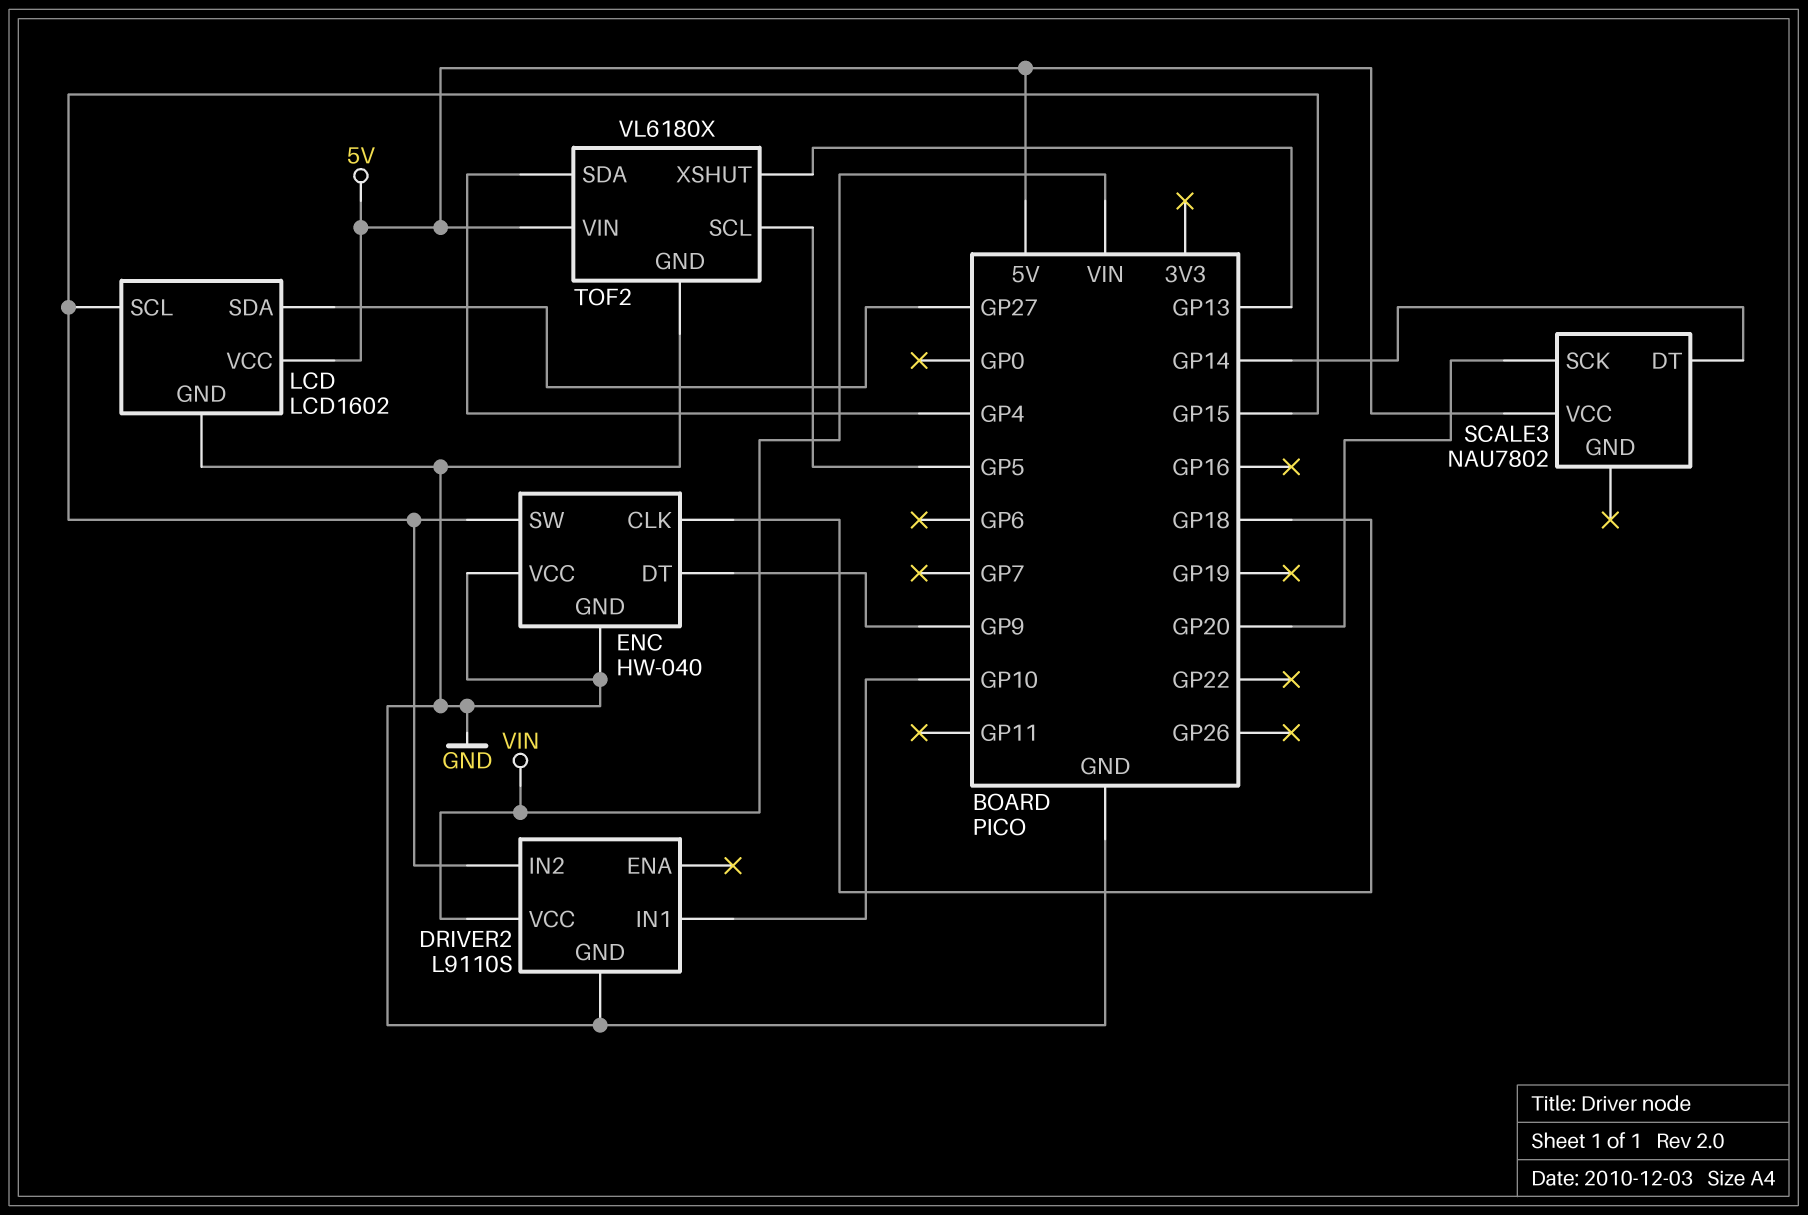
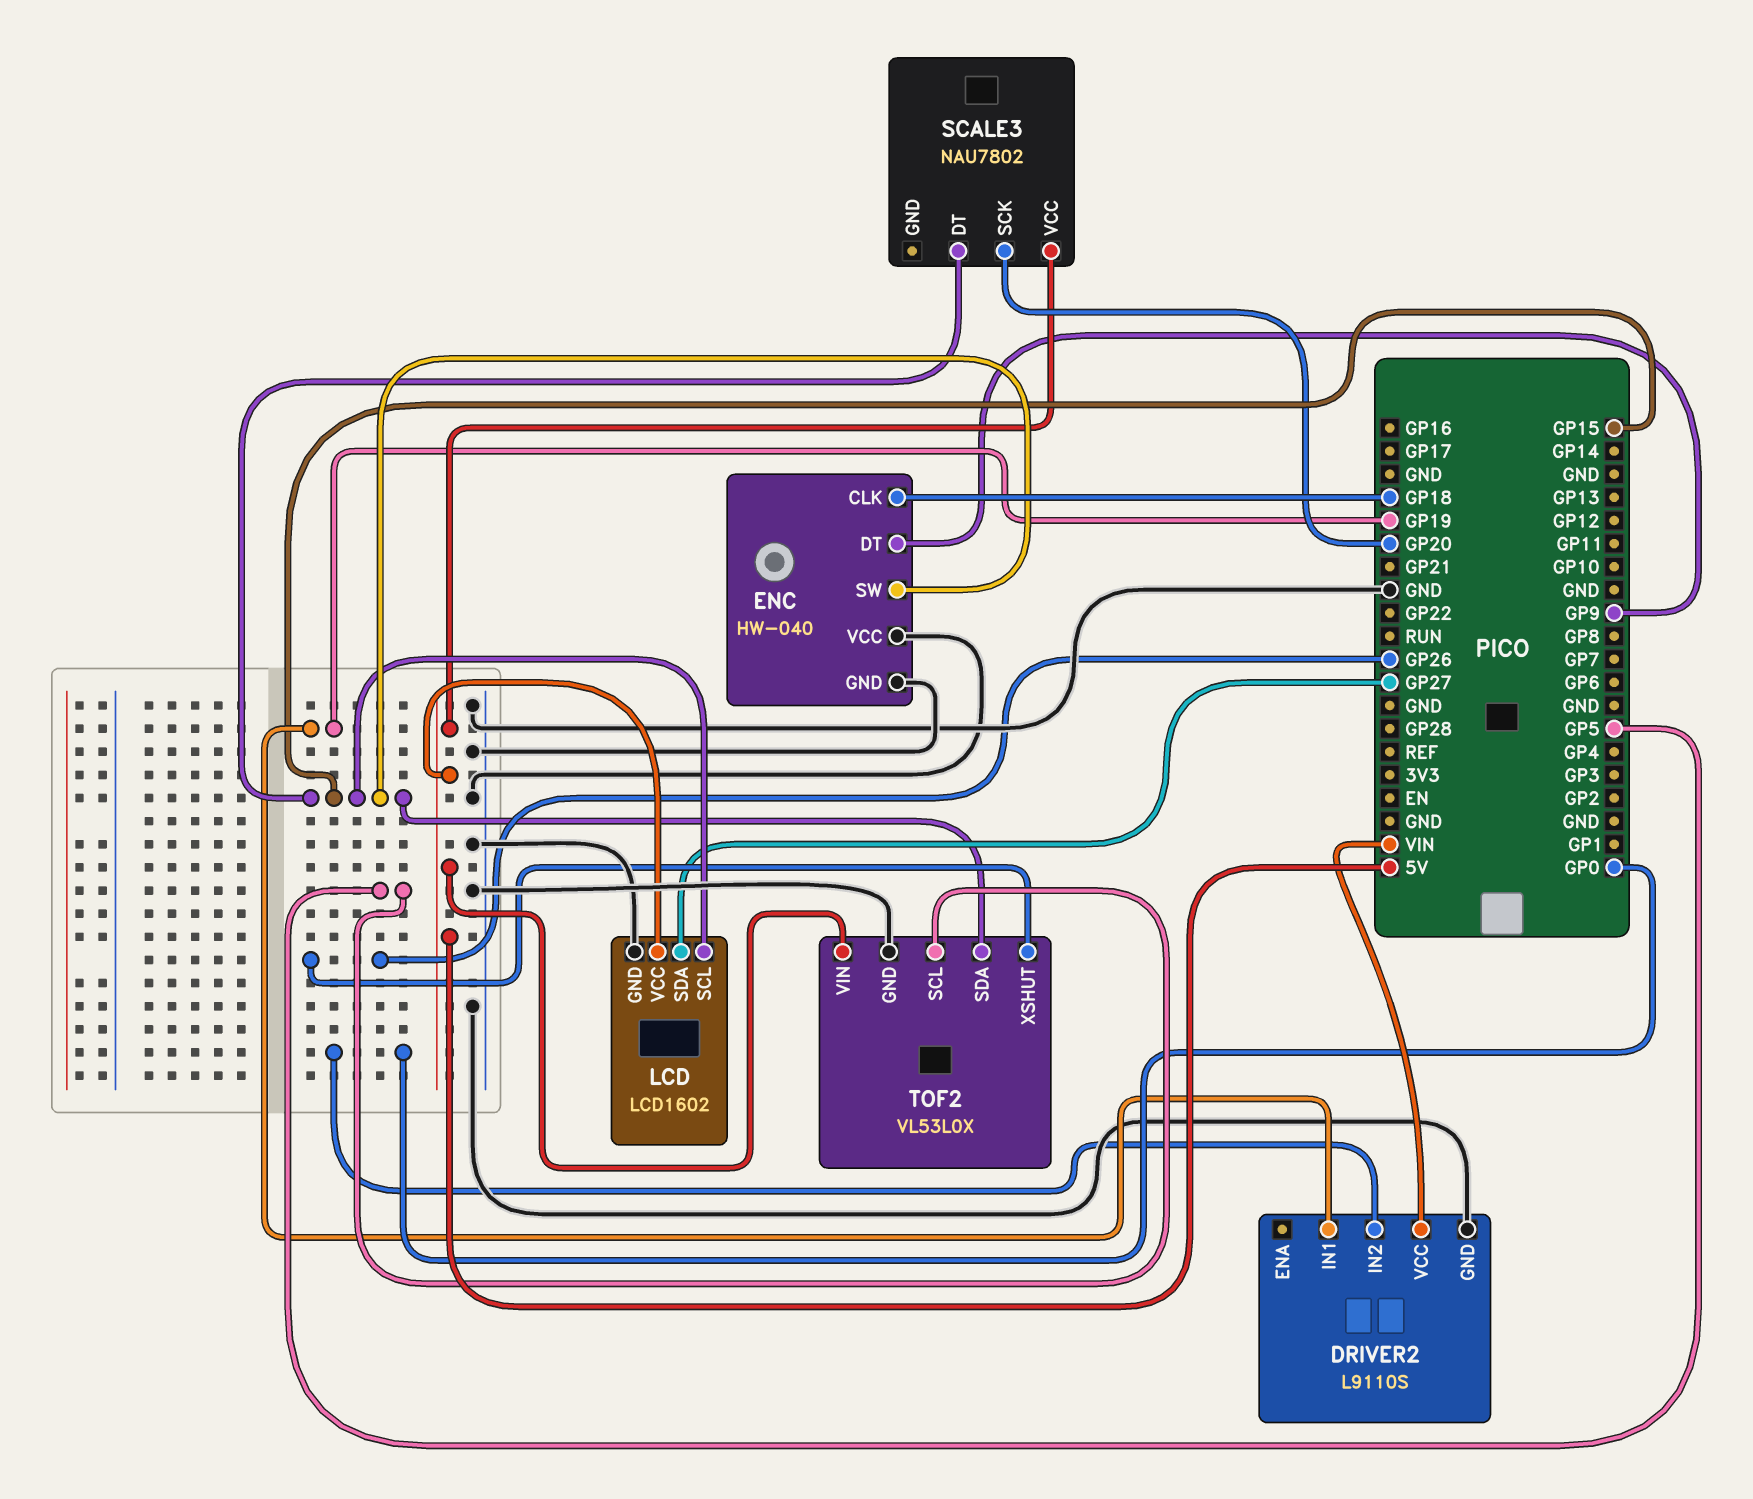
DRIVER2 pin IN1: GP10 -> GP19
DRIVER2 pin IN2: GP15 -> GP0
SCALE3 pin DT: GP14 -> GP15
TOF2: VL6180X -> VL53L0X
TOF2 pin SDA: GP4 -> GP15
TOF2 pin XSHUT: GP13 -> GP26

